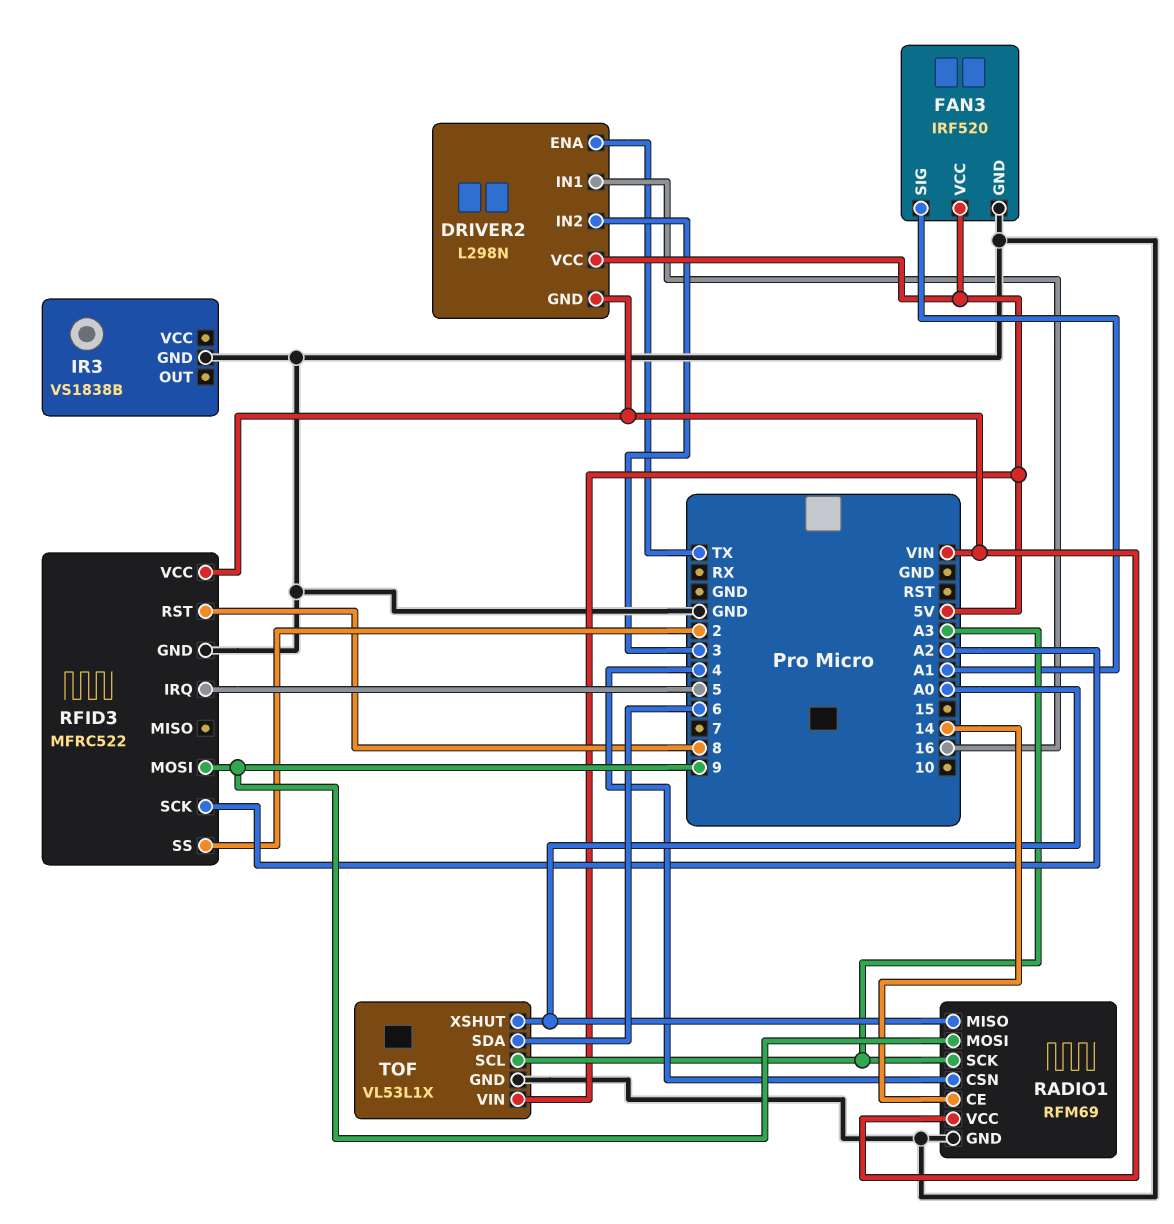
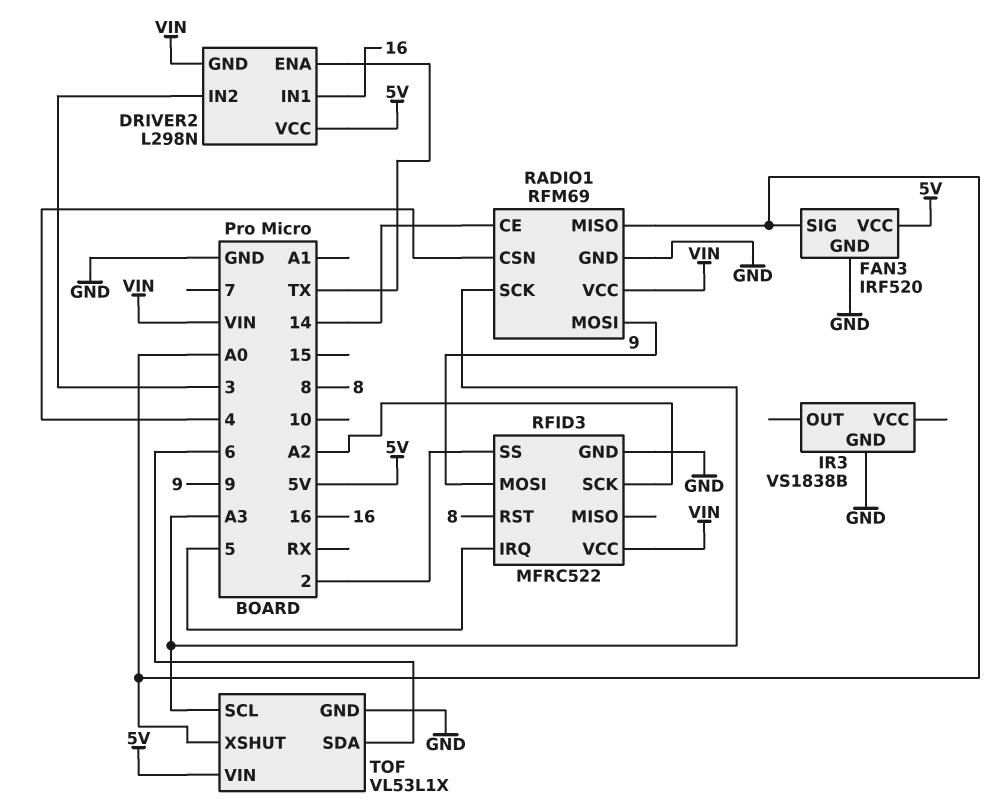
FAN3 pin SIG: A1 -> A0

